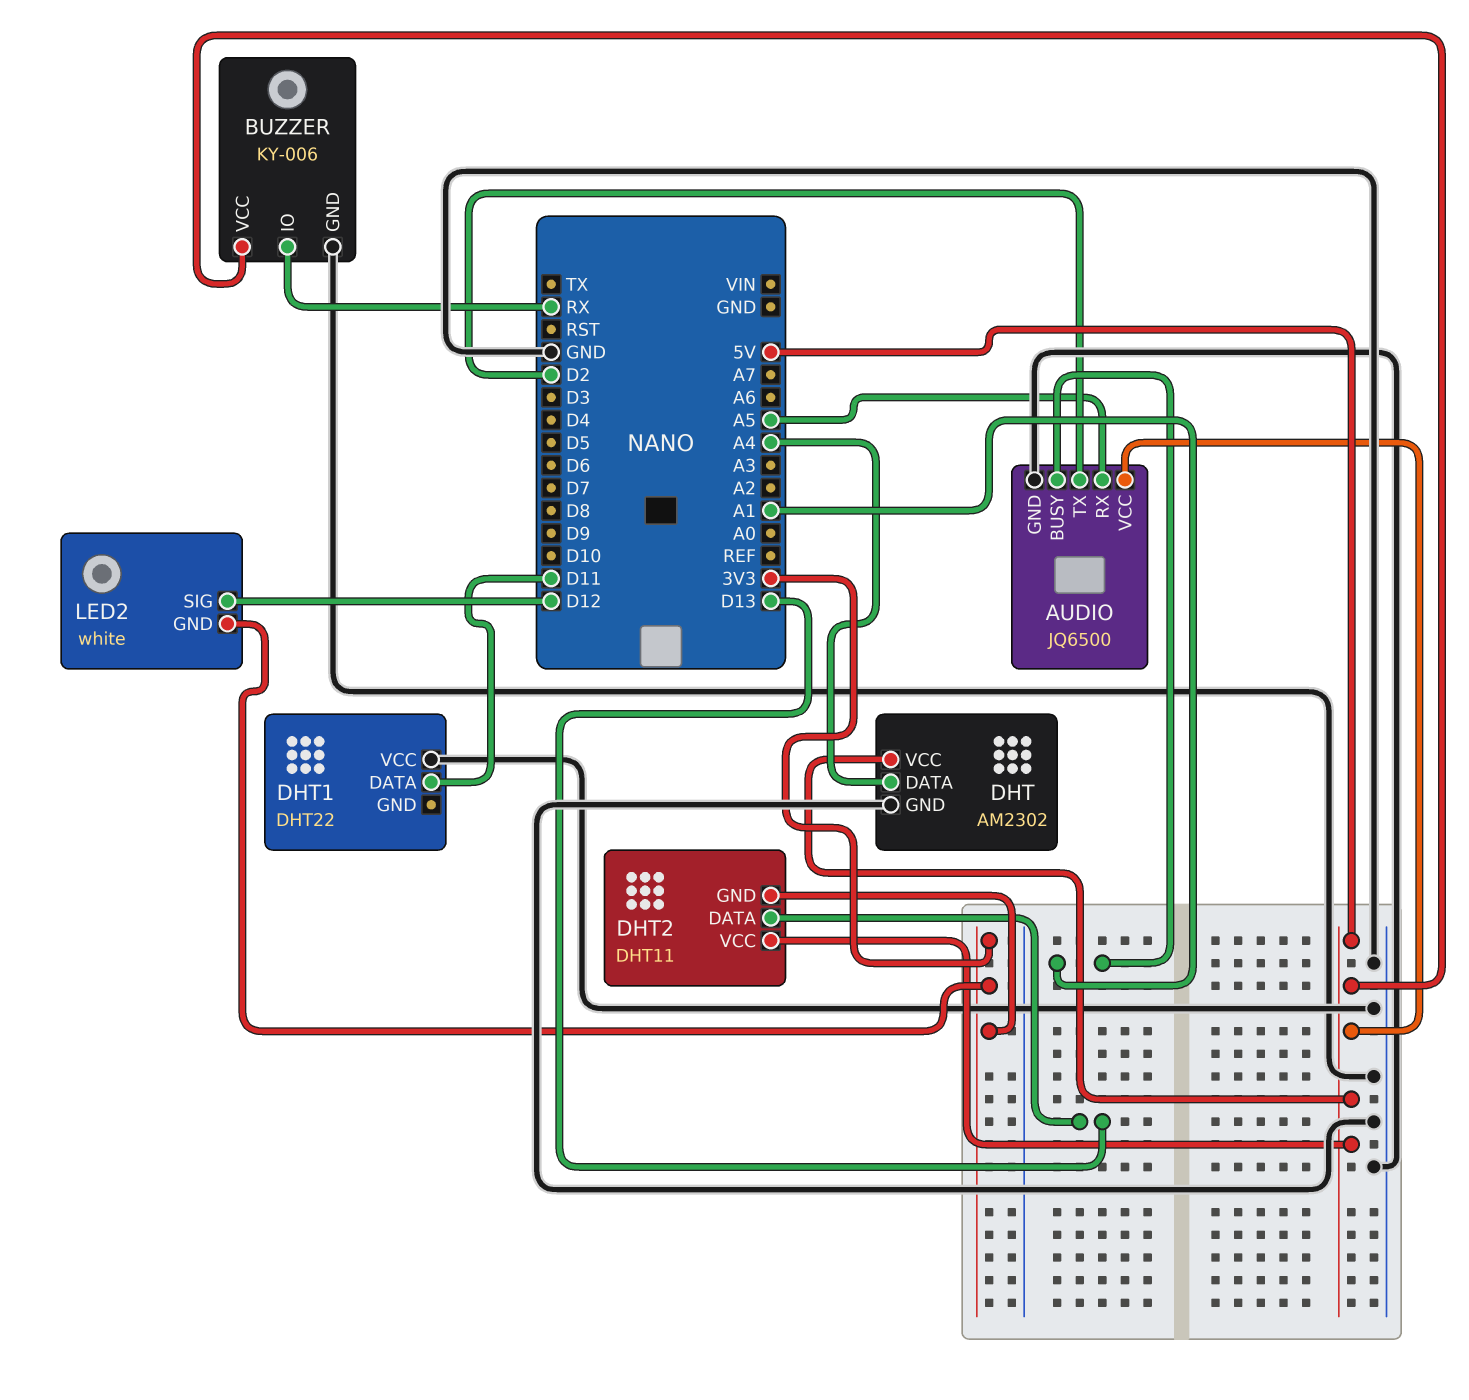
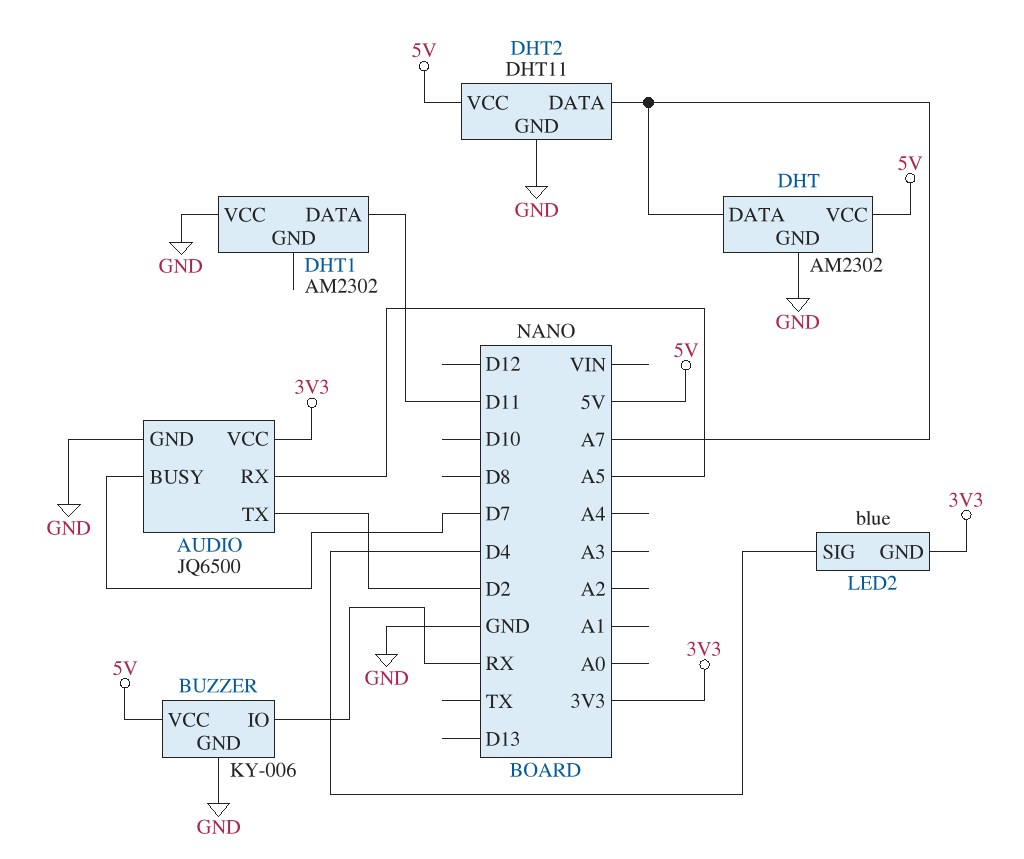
AUDIO pin BUSY: A1 -> D7
AUDIO pin VCC: 5V -> 3V3
DHT pin DATA: A4 -> A7
DHT1: DHT22 -> AM2302
DHT2 pin DATA: D13 -> A7
DHT2 pin GND: 3V3 -> GND
LED2: white -> blue
LED2 pin SIG: D12 -> D4

